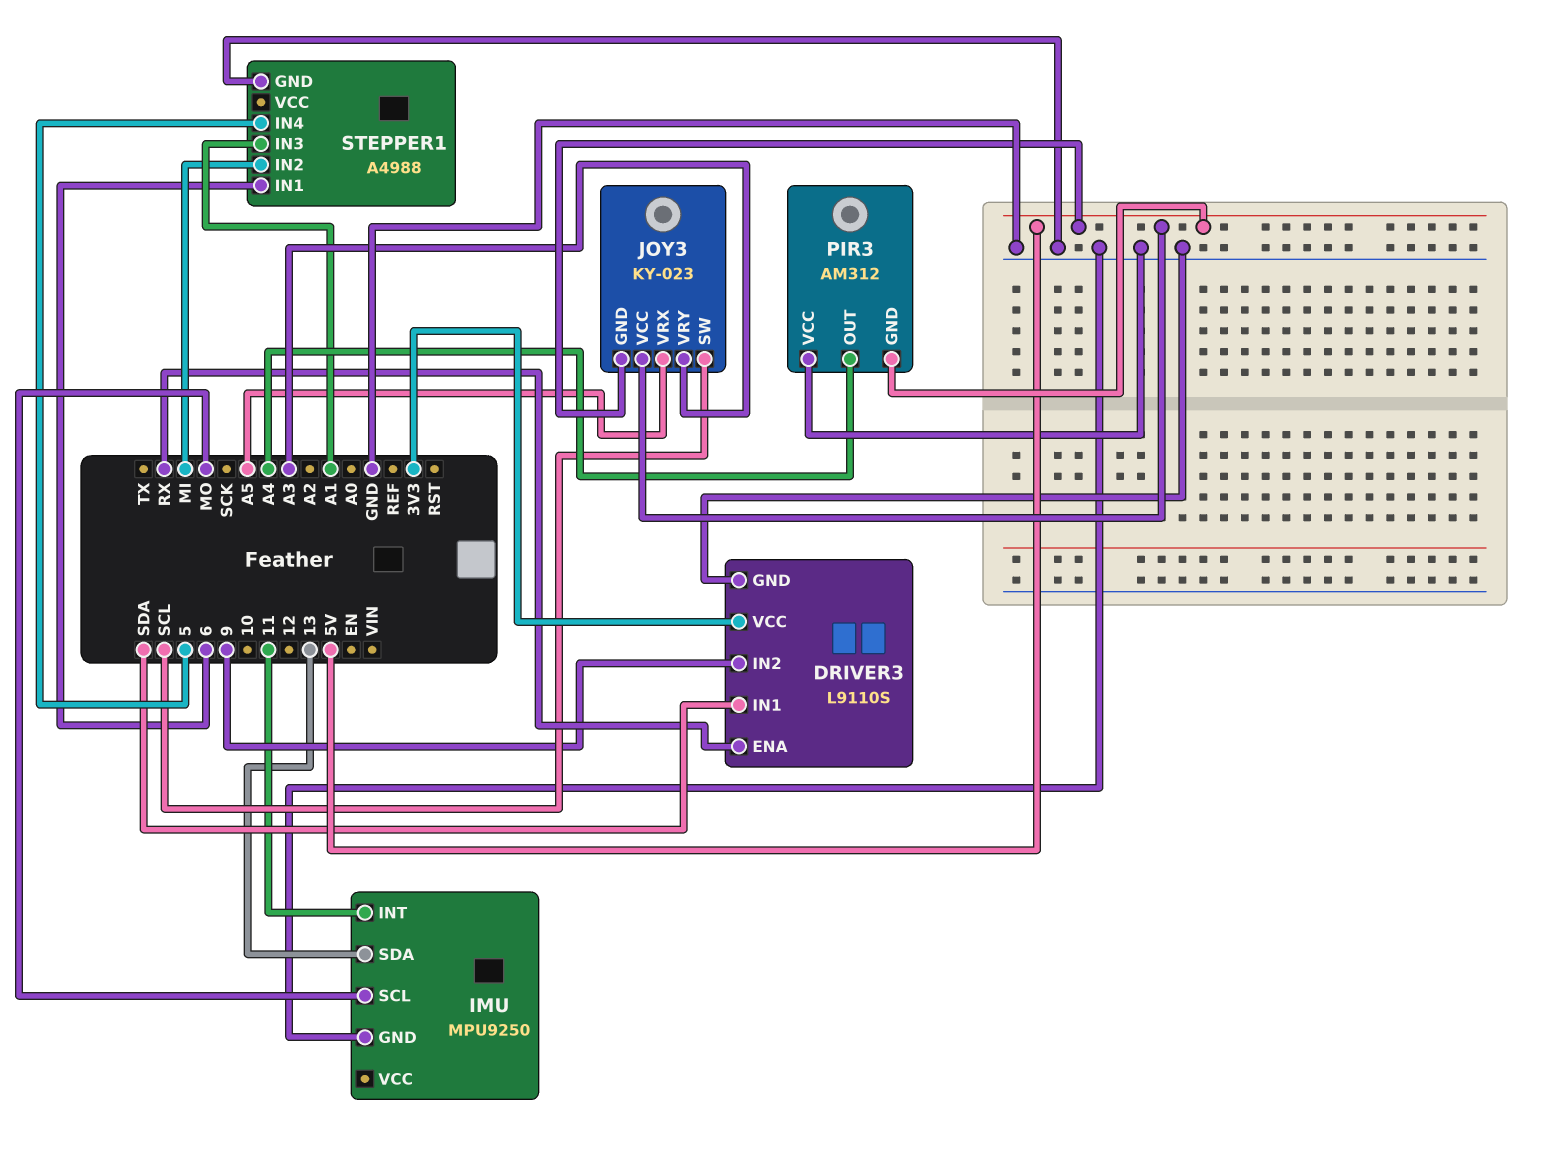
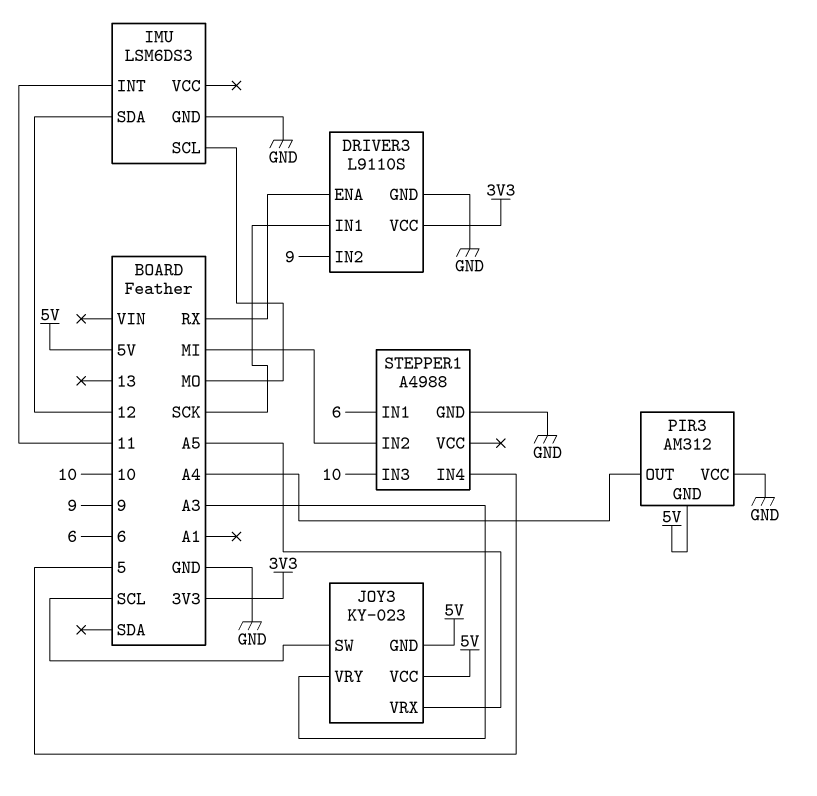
DRIVER3 pin IN1: SDA -> SCK
IMU: MPU9250 -> LSM6DS3
IMU pin SDA: 13 -> 12
STEPPER1 pin IN3: A1 -> 10

